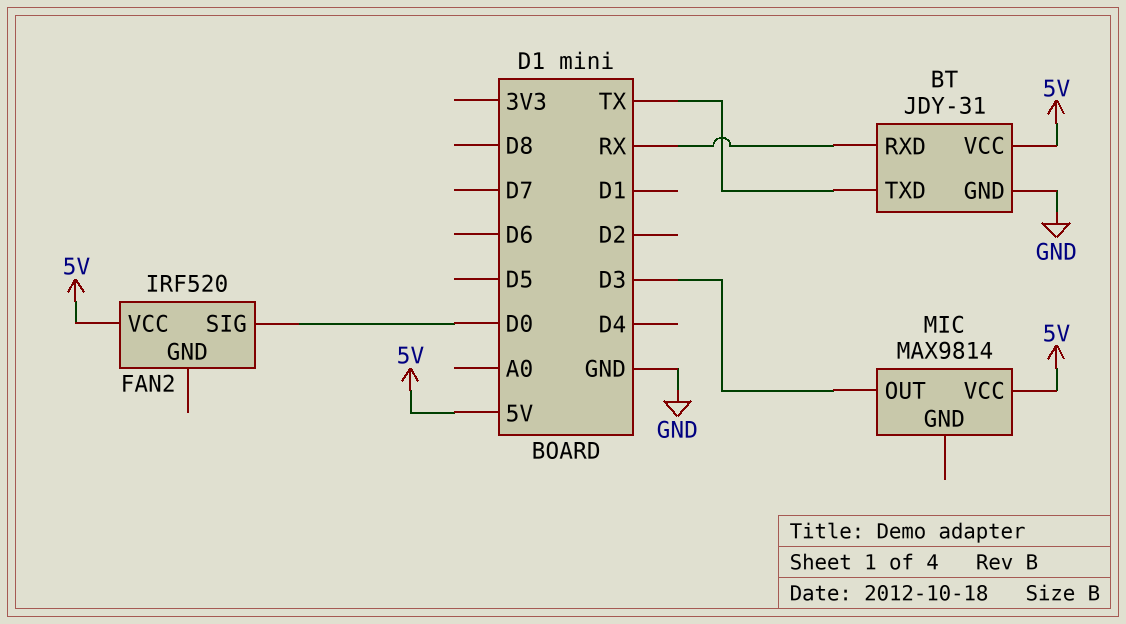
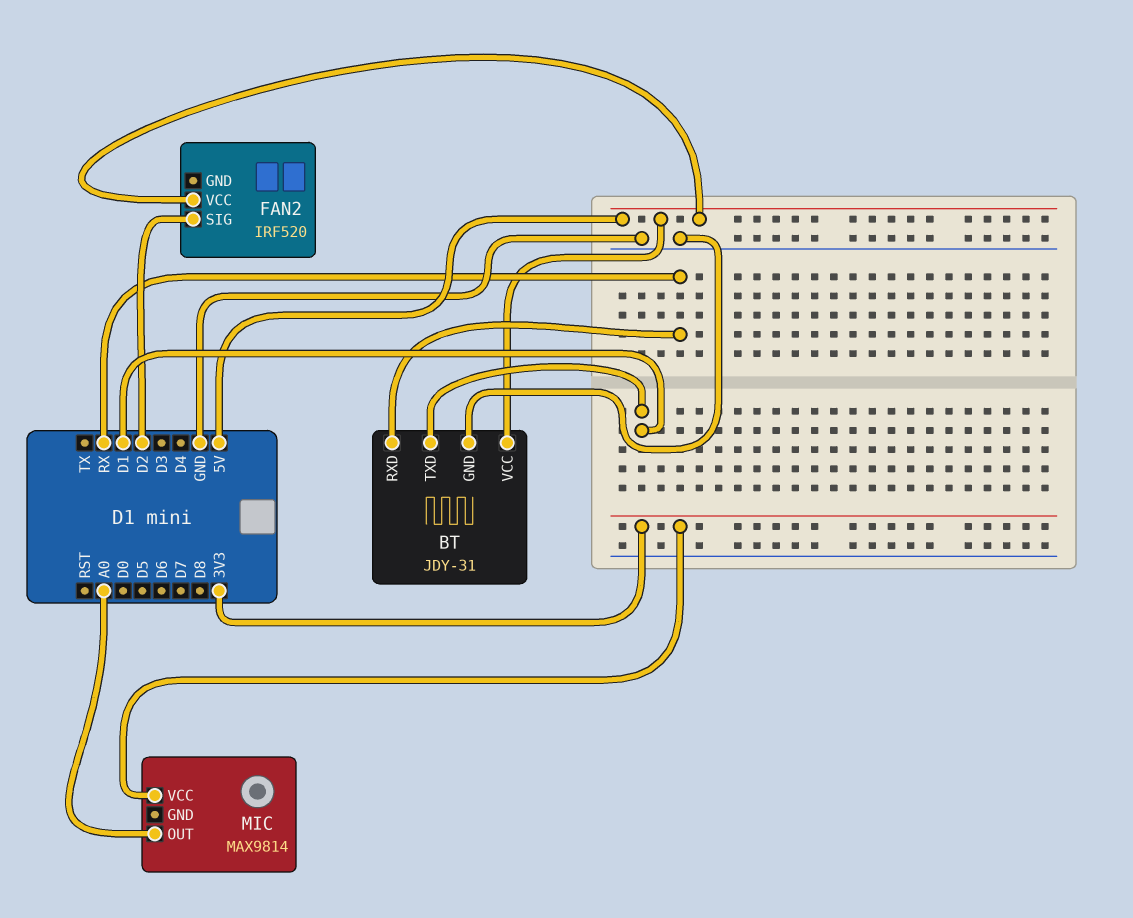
BT pin TXD: TX -> D1
FAN2 pin SIG: D0 -> D2
MIC pin OUT: D3 -> A0
MIC pin VCC: 5V -> 3V3

